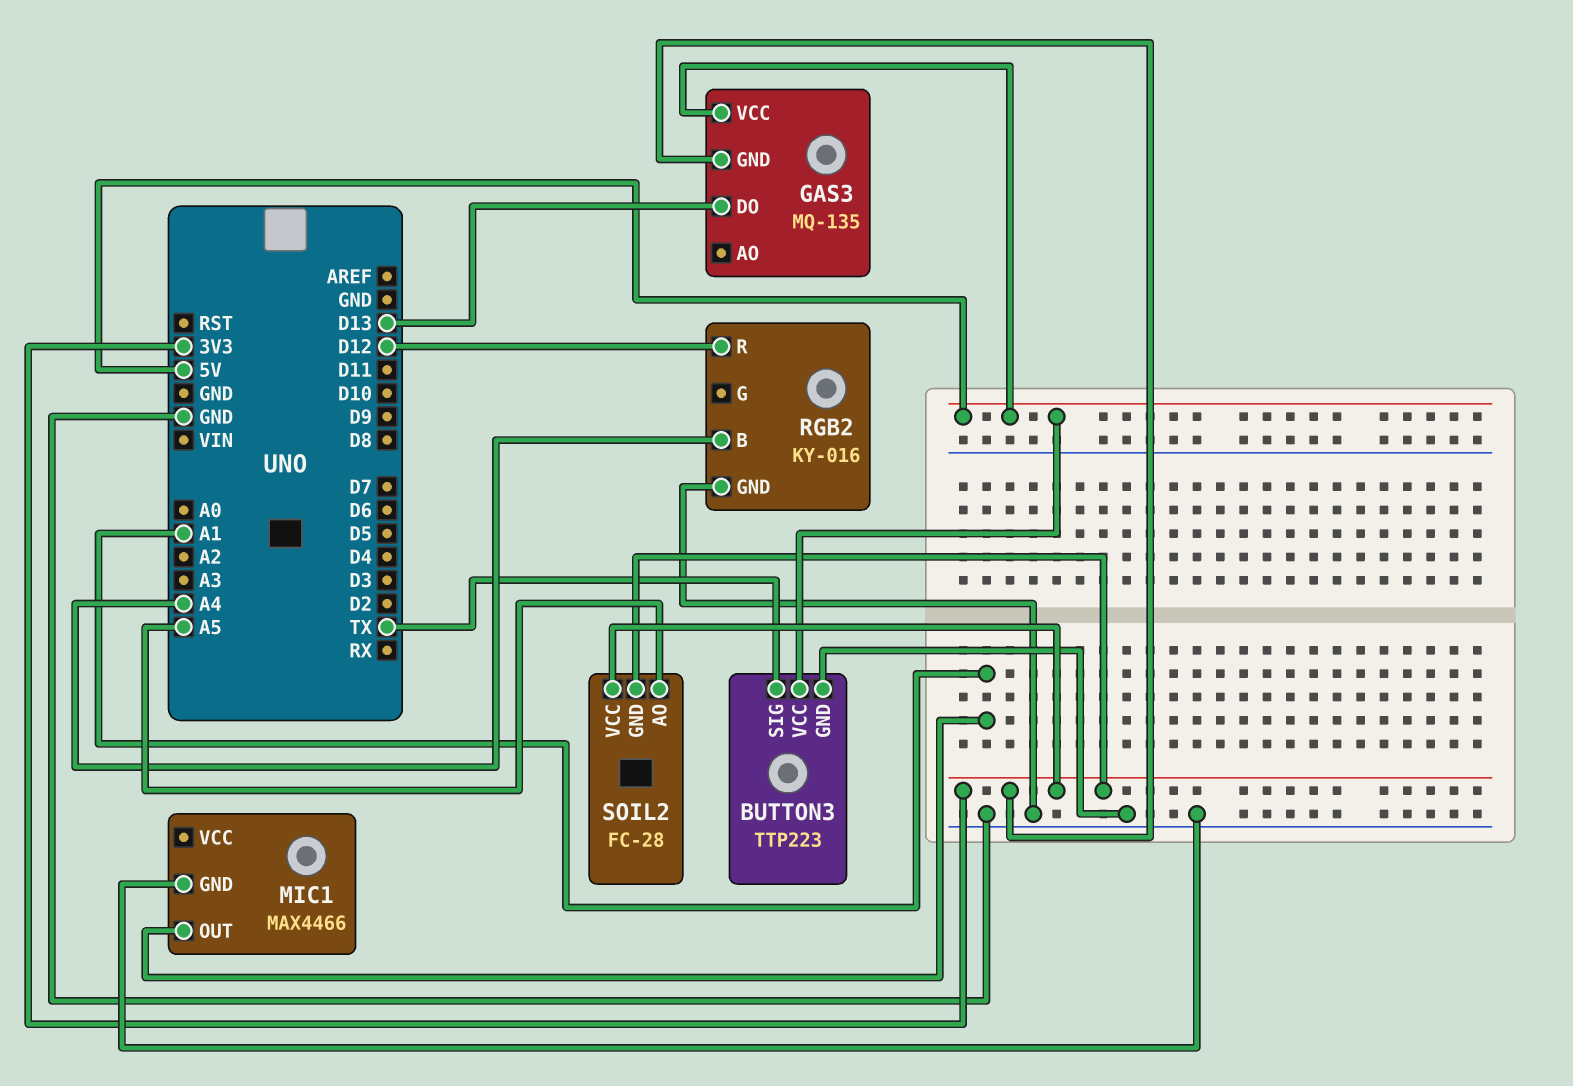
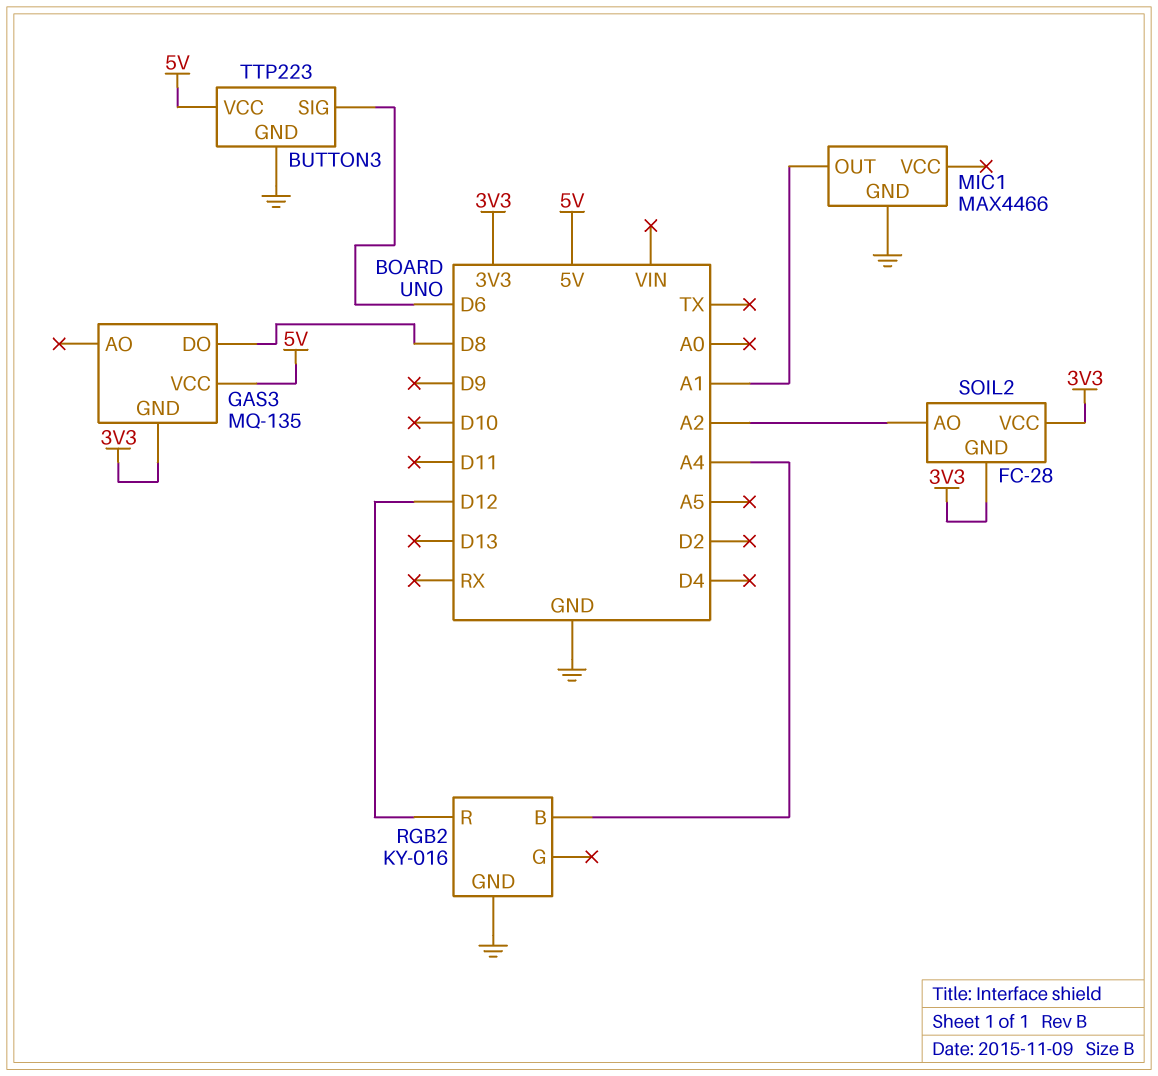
BUTTON3 pin SIG: TX -> D6
GAS3 pin DO: D13 -> D8
SOIL2 pin AO: A5 -> A2

